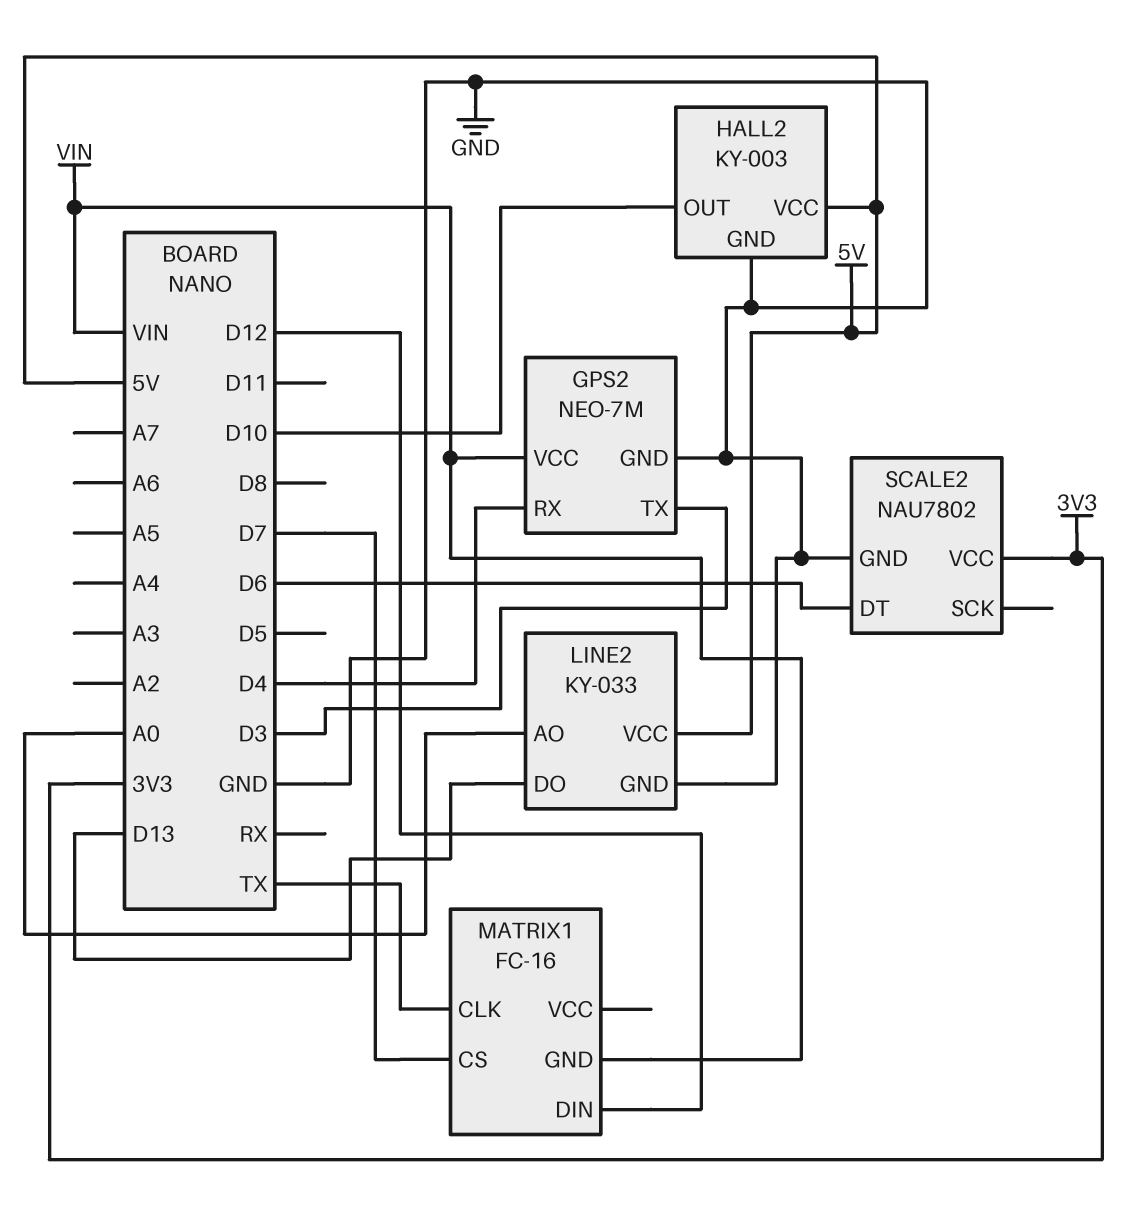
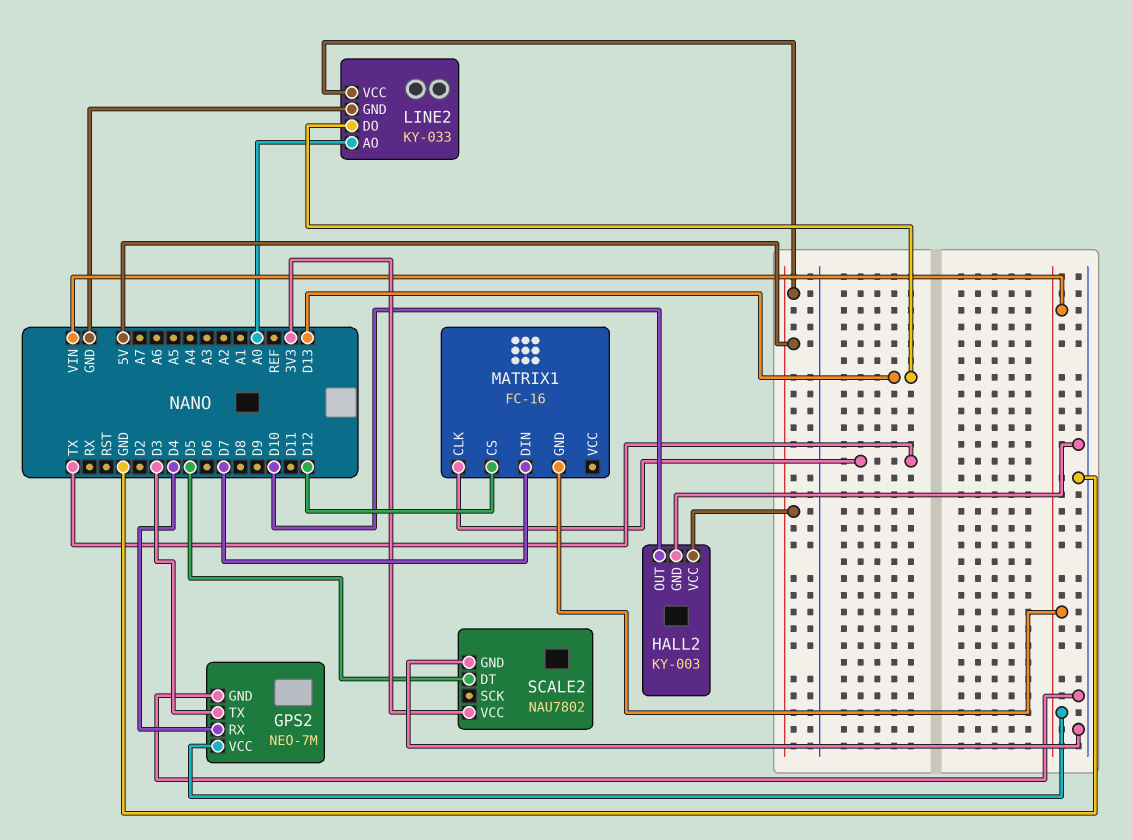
MATRIX1 pin CS: D7 -> D12
MATRIX1 pin DIN: D12 -> D7
SCALE2 pin DT: D6 -> D5

